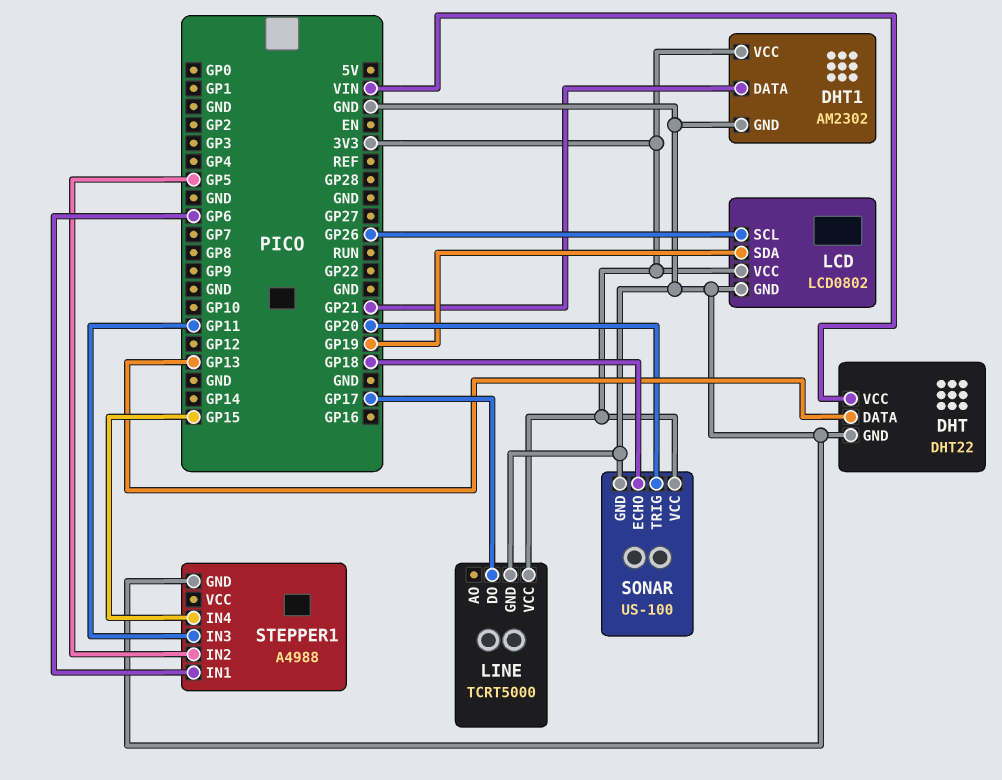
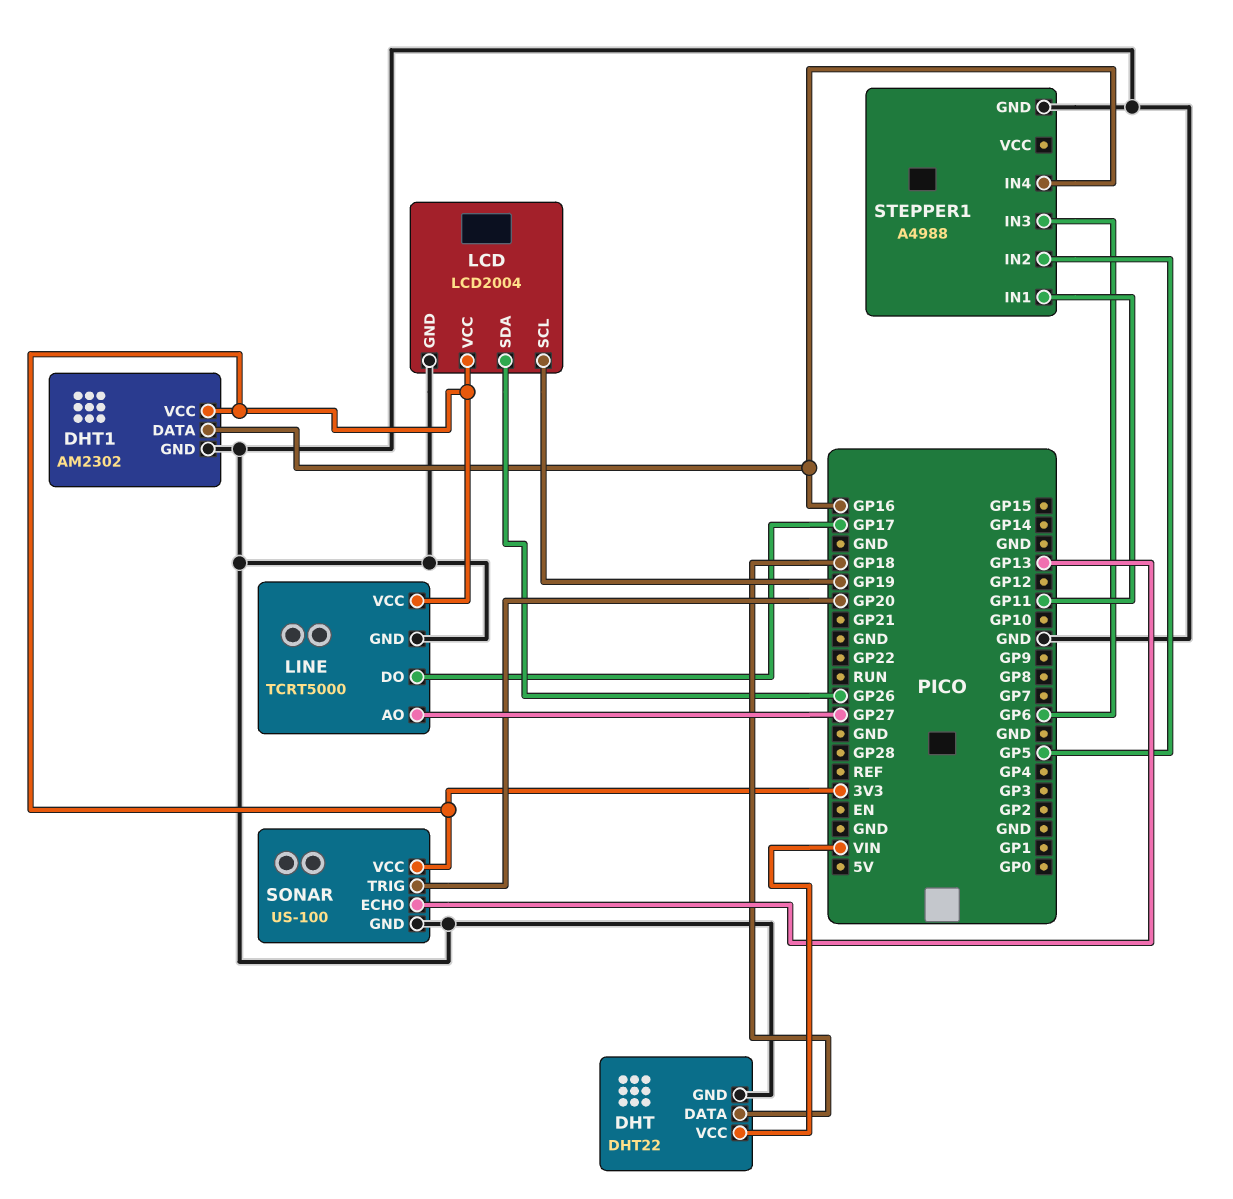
DHT pin DATA: GP13 -> GP18
DHT1 pin DATA: GP21 -> GP16
LCD: LCD0802 -> LCD2004
LCD pin SCL: GP26 -> GP19
LCD pin SDA: GP19 -> GP26
LINE pin AO: none -> GP27
SONAR pin ECHO: GP18 -> GP13
STEPPER1 pin IN1: GP6 -> GP11
STEPPER1 pin IN3: GP11 -> GP6
STEPPER1 pin IN4: GP15 -> GP16

